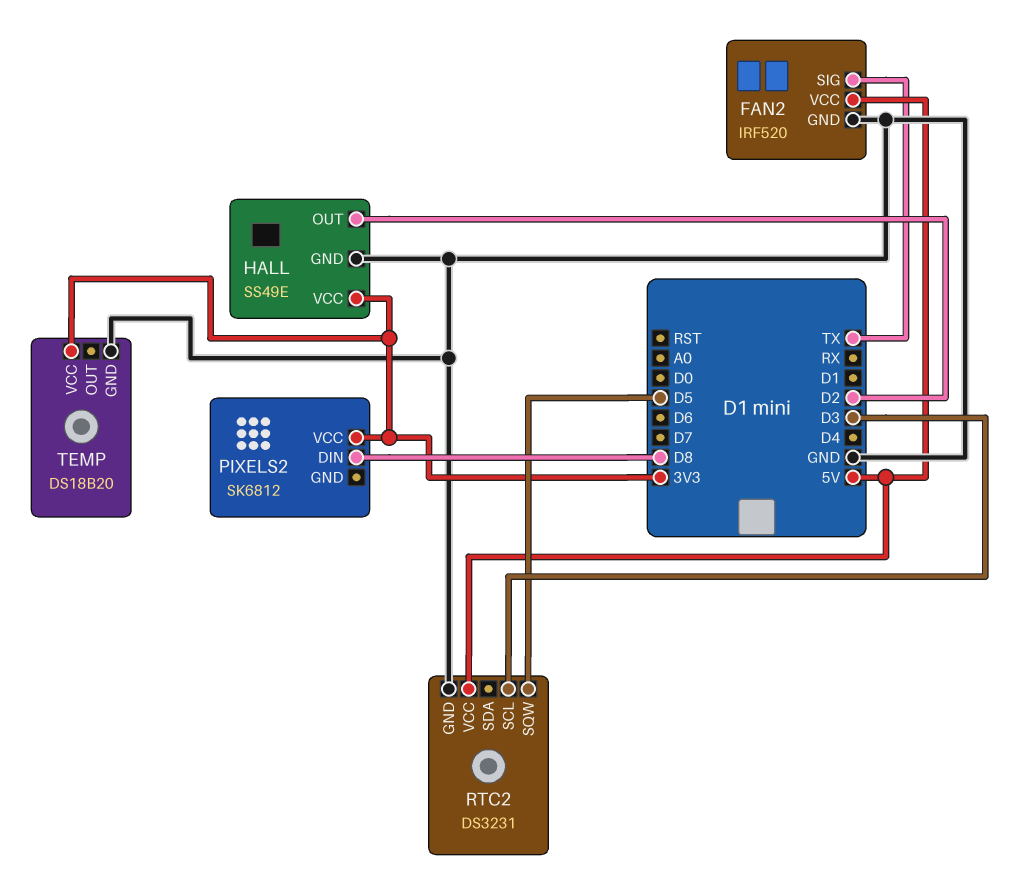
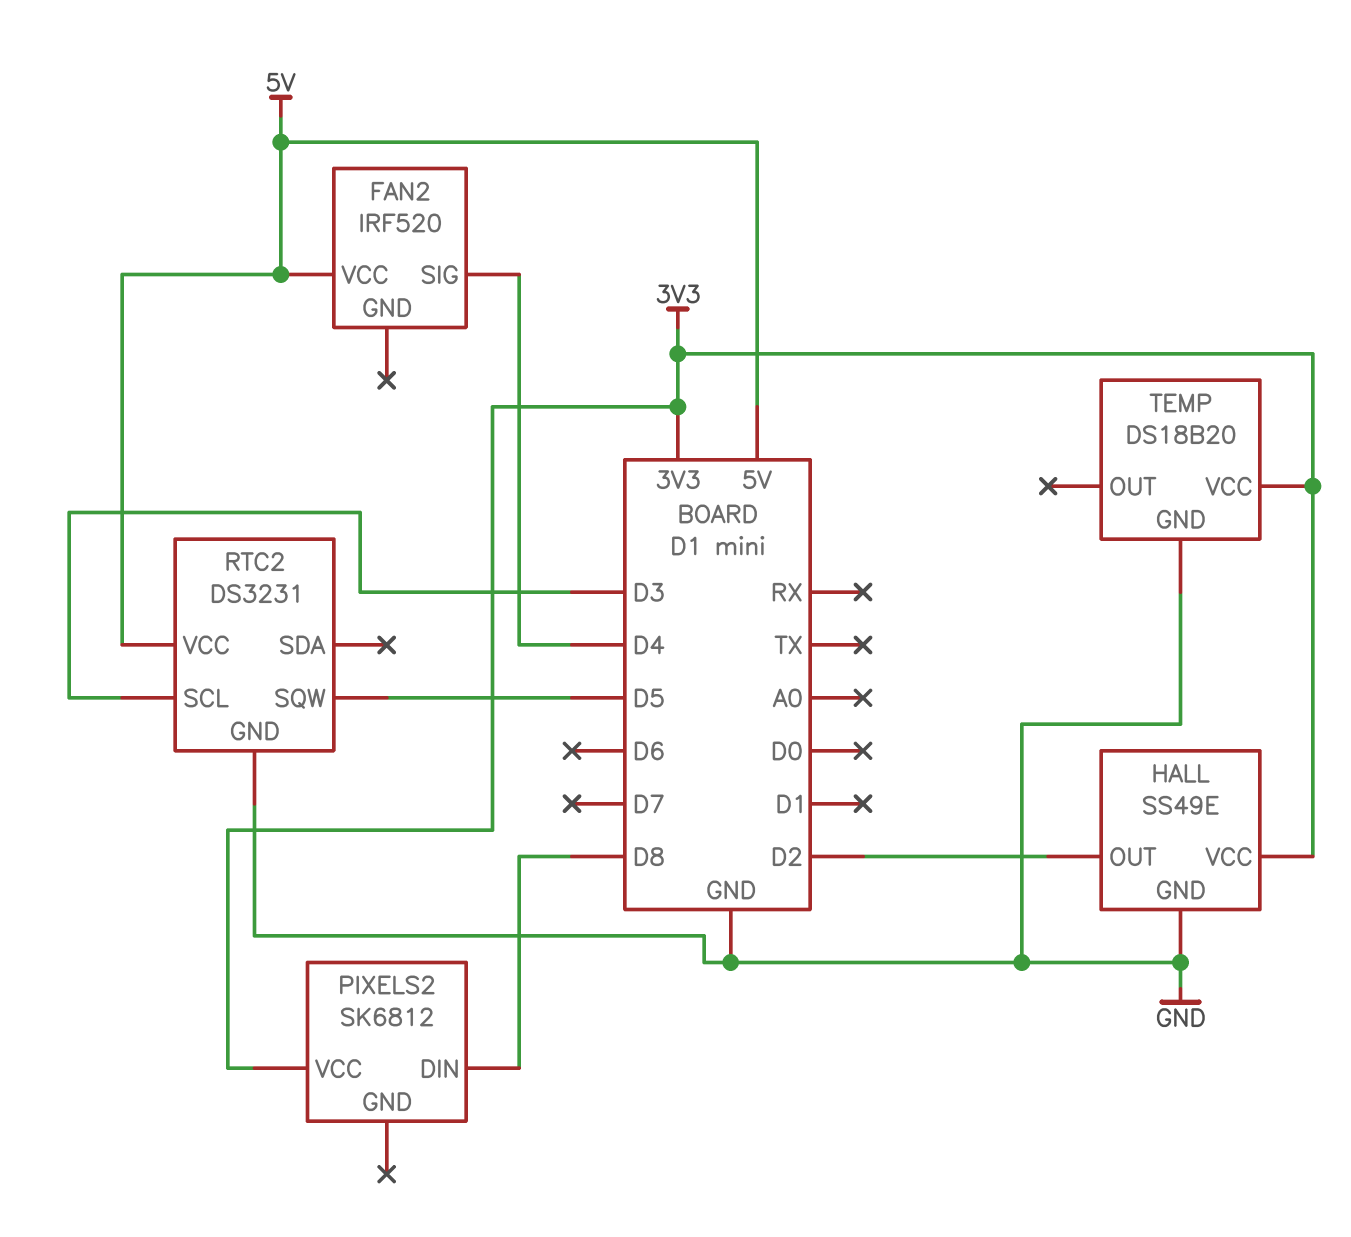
FAN2 pin GND: GND -> none
FAN2 pin SIG: TX -> D4

